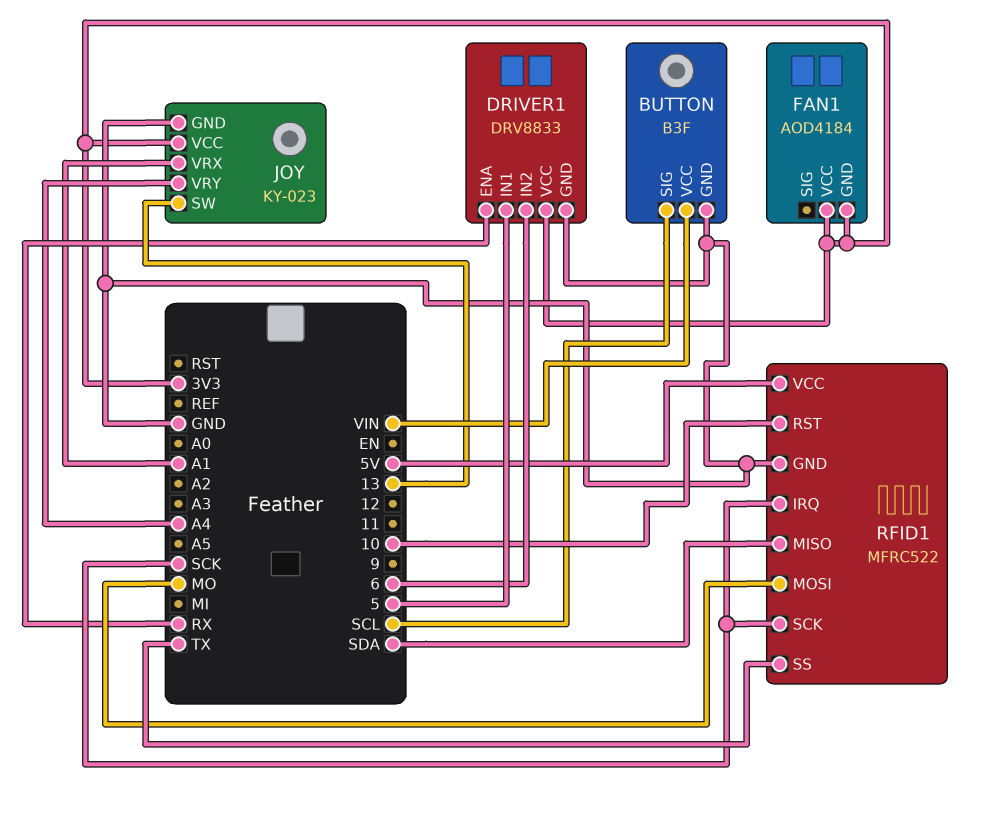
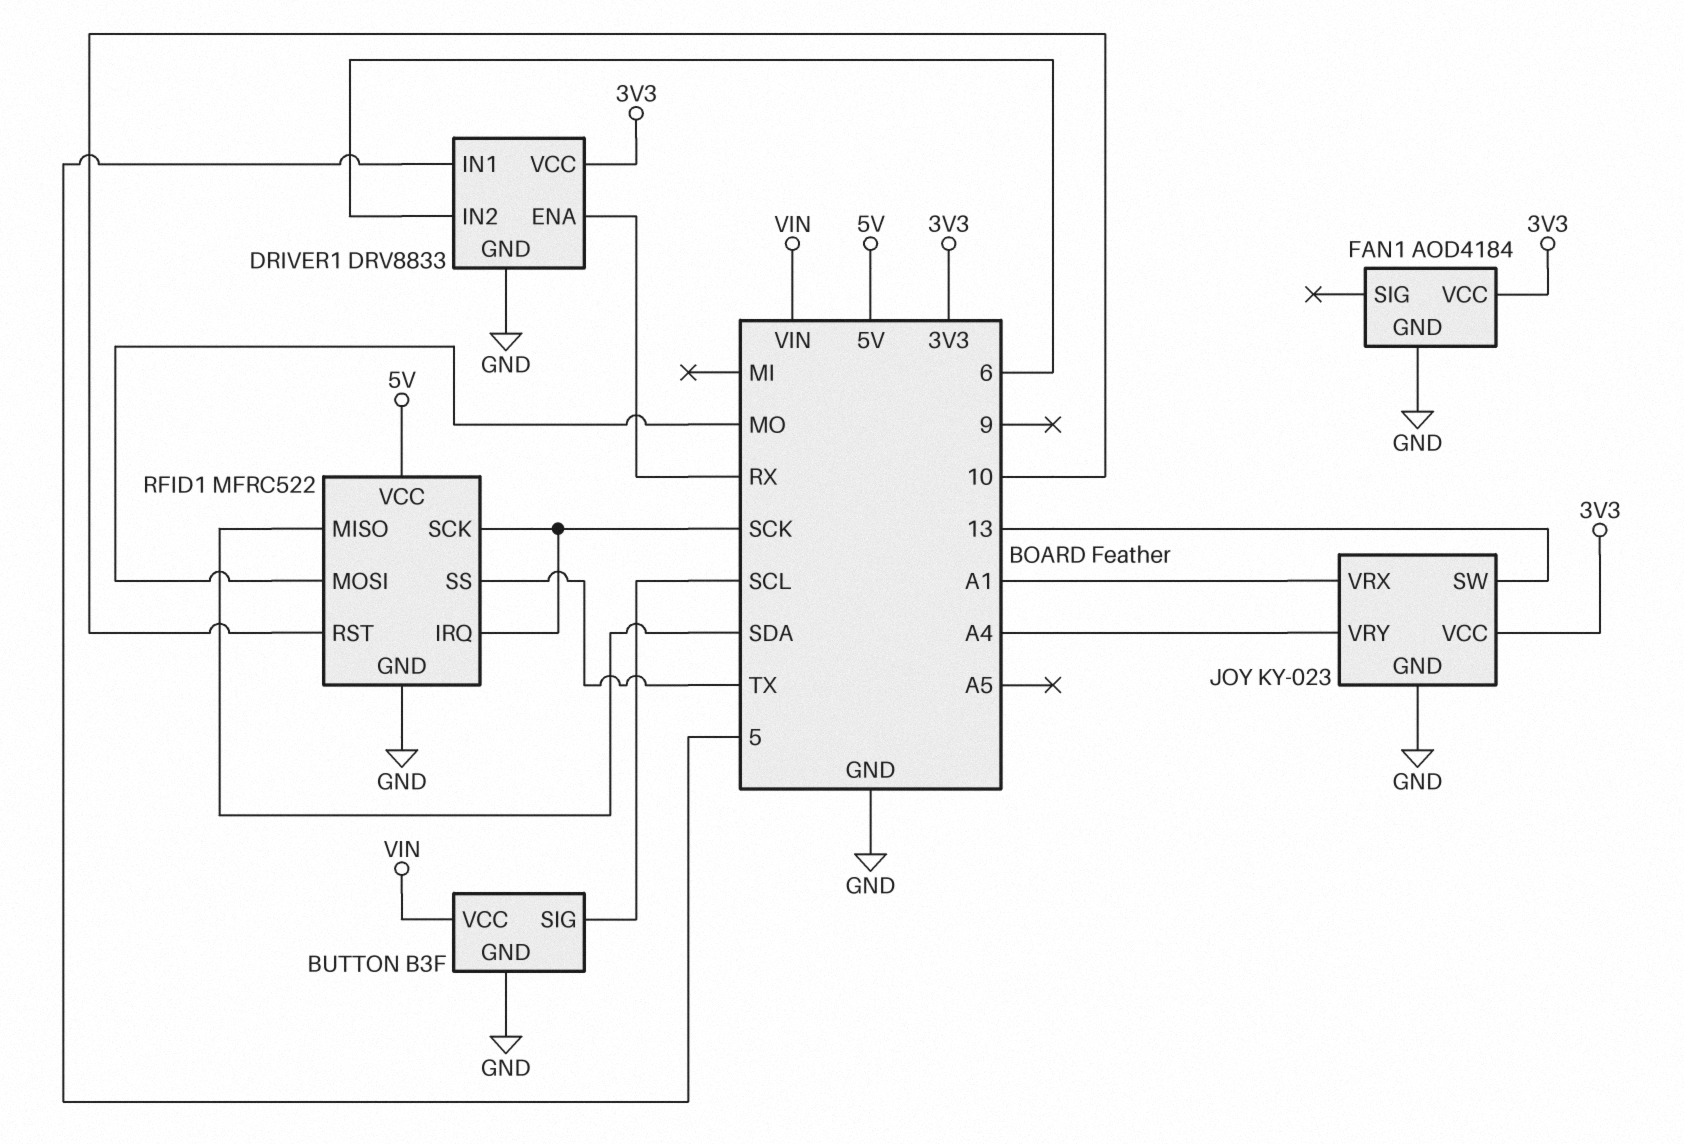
FAN1 pin GND: 3V3 -> GND

